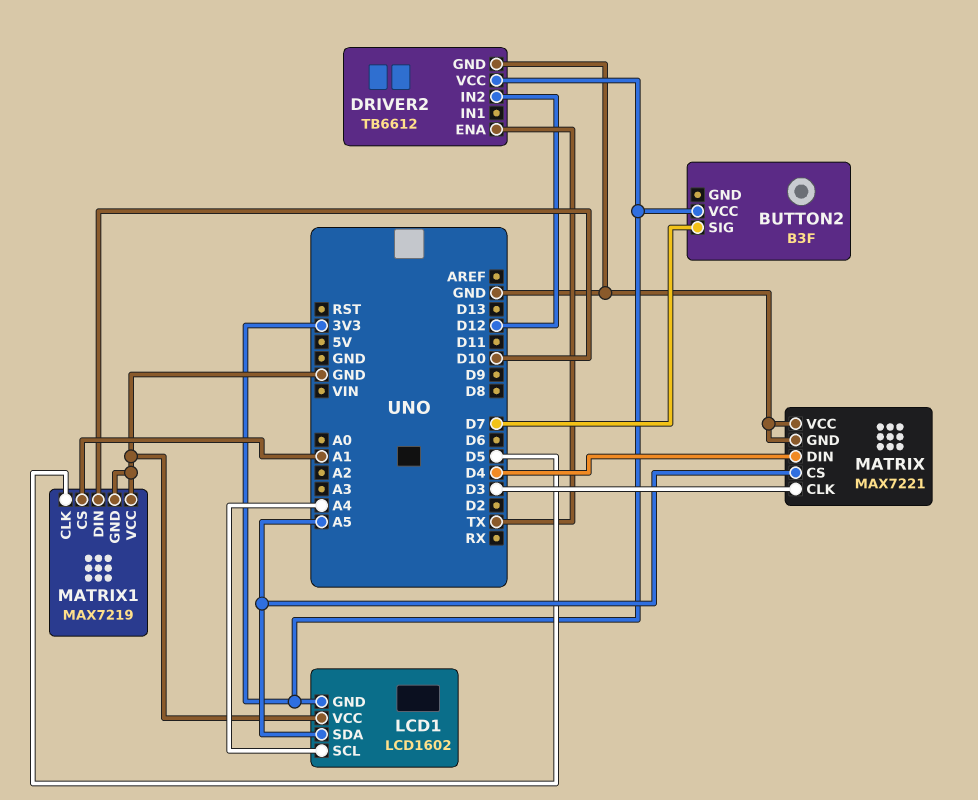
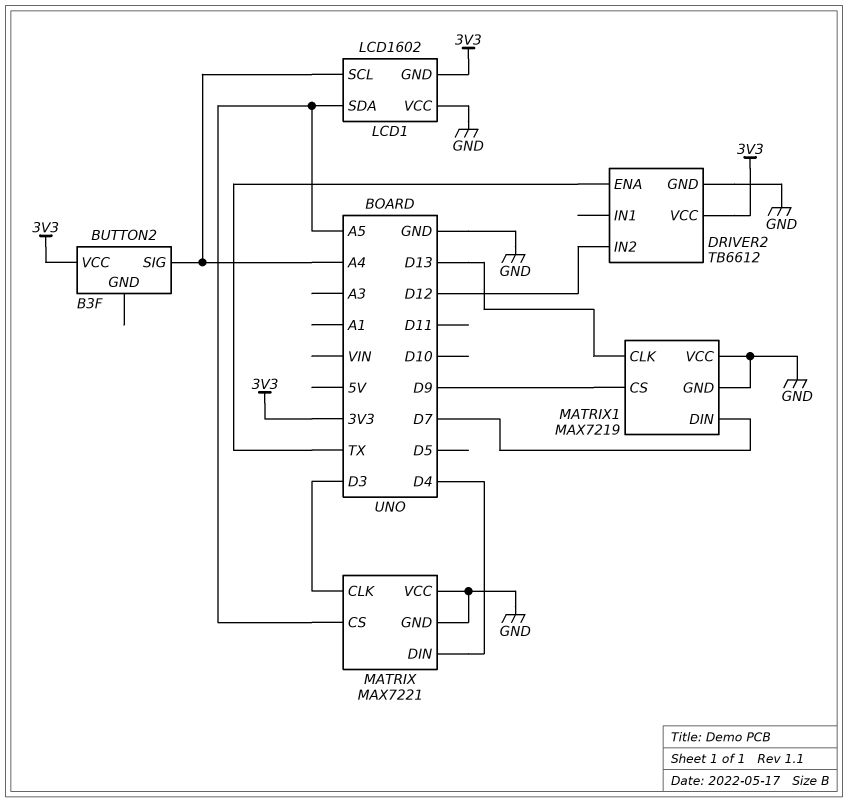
BUTTON2 pin SIG: D7 -> A4
MATRIX1 pin CLK: D5 -> D13
MATRIX1 pin CS: A1 -> D9
MATRIX1 pin DIN: D10 -> D7

